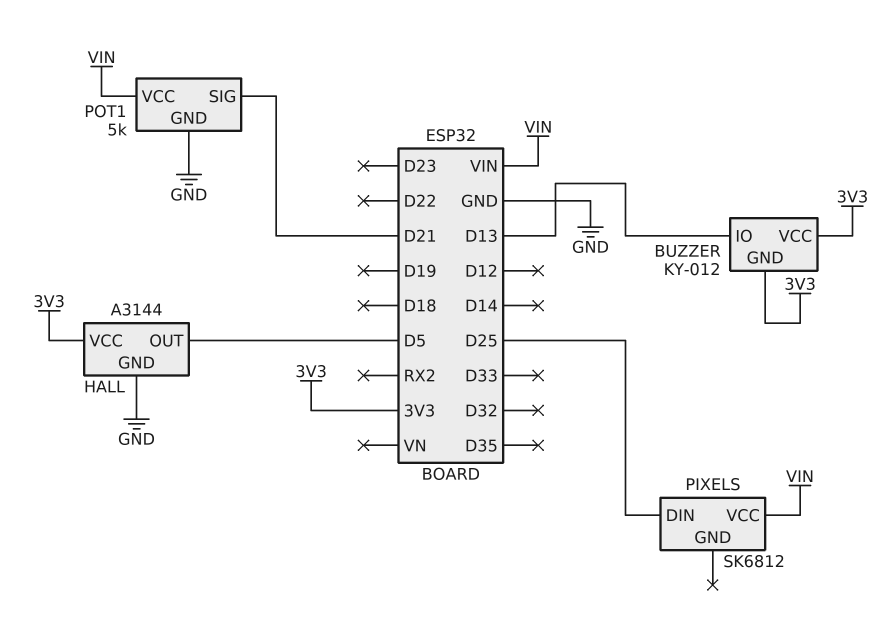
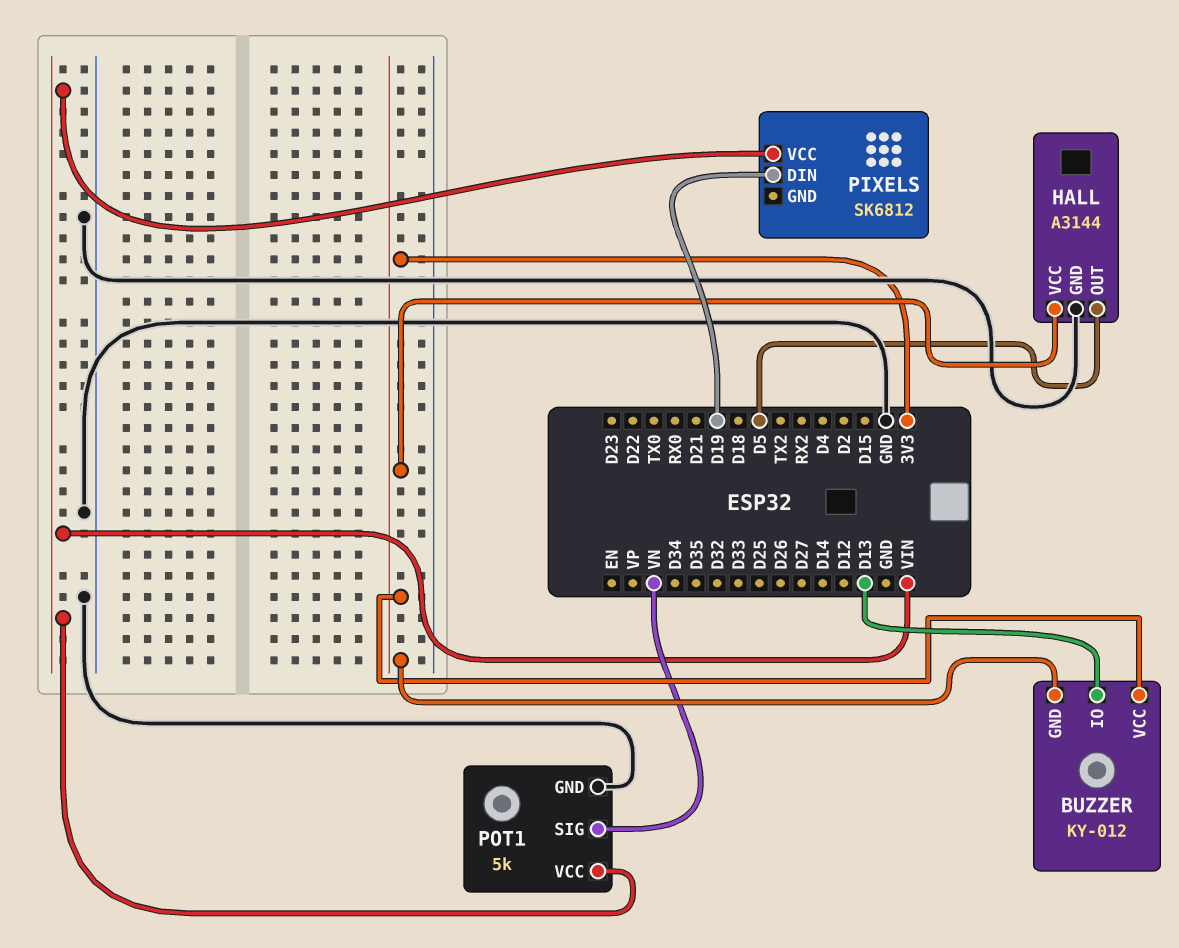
PIXELS pin DIN: D25 -> D19
POT1 pin SIG: D21 -> VN

